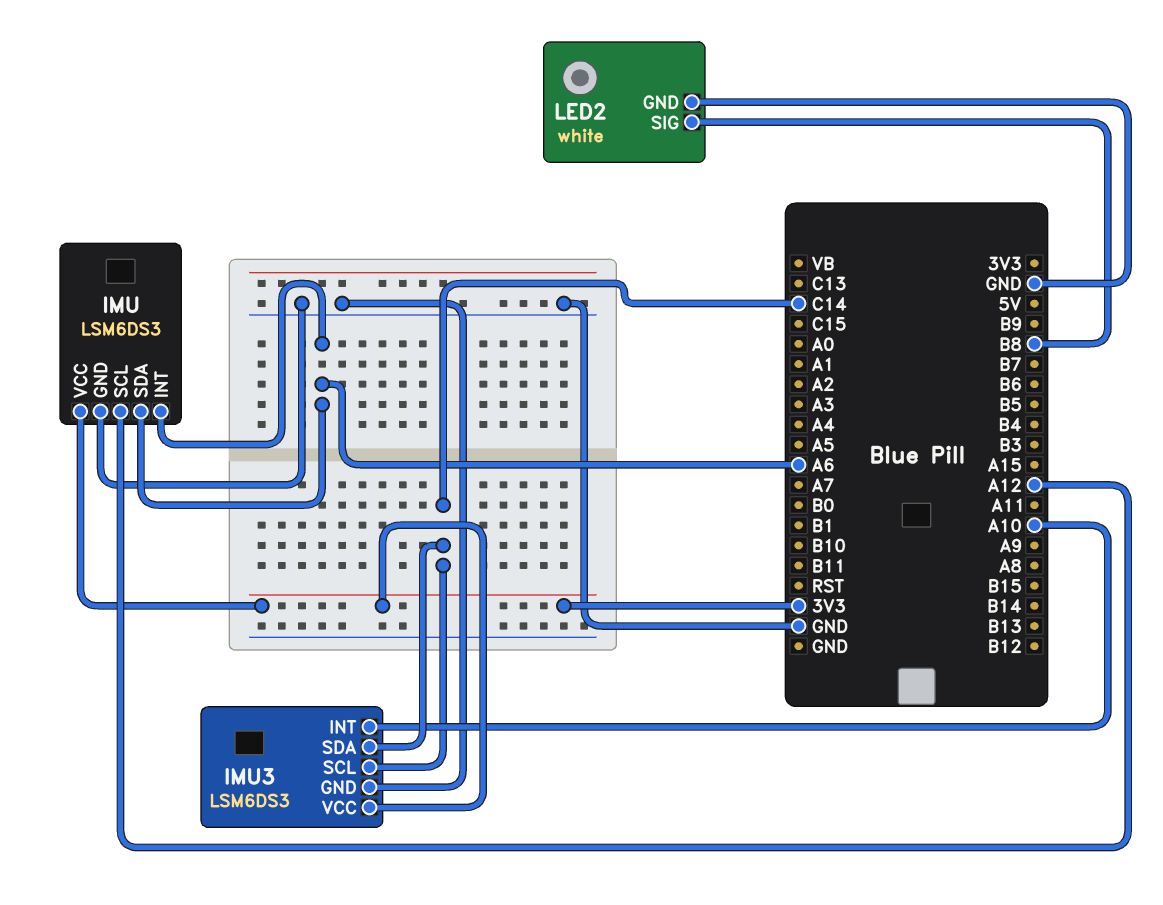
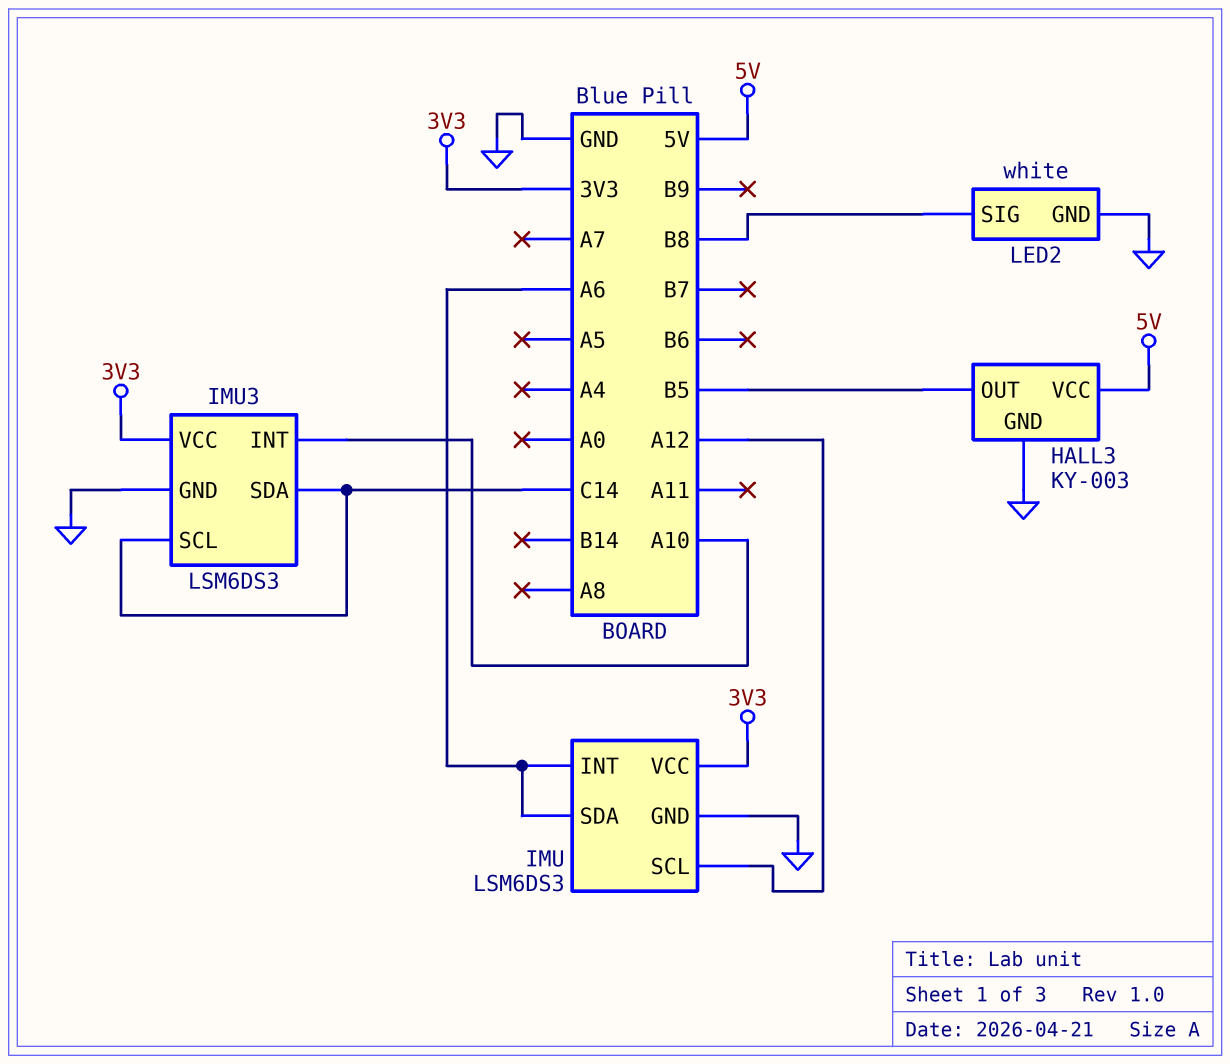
HALL3: none -> KY-003
HALL3 pin GND: none -> GND
HALL3 pin OUT: none -> B5
HALL3 pin VCC: none -> 5V

